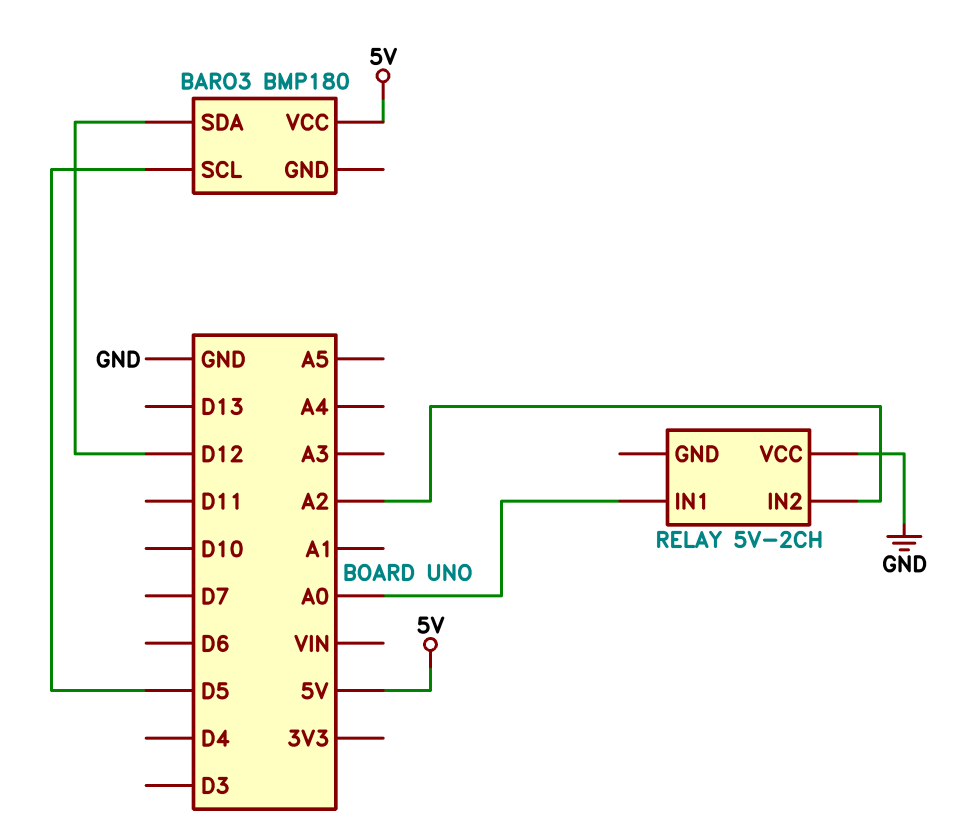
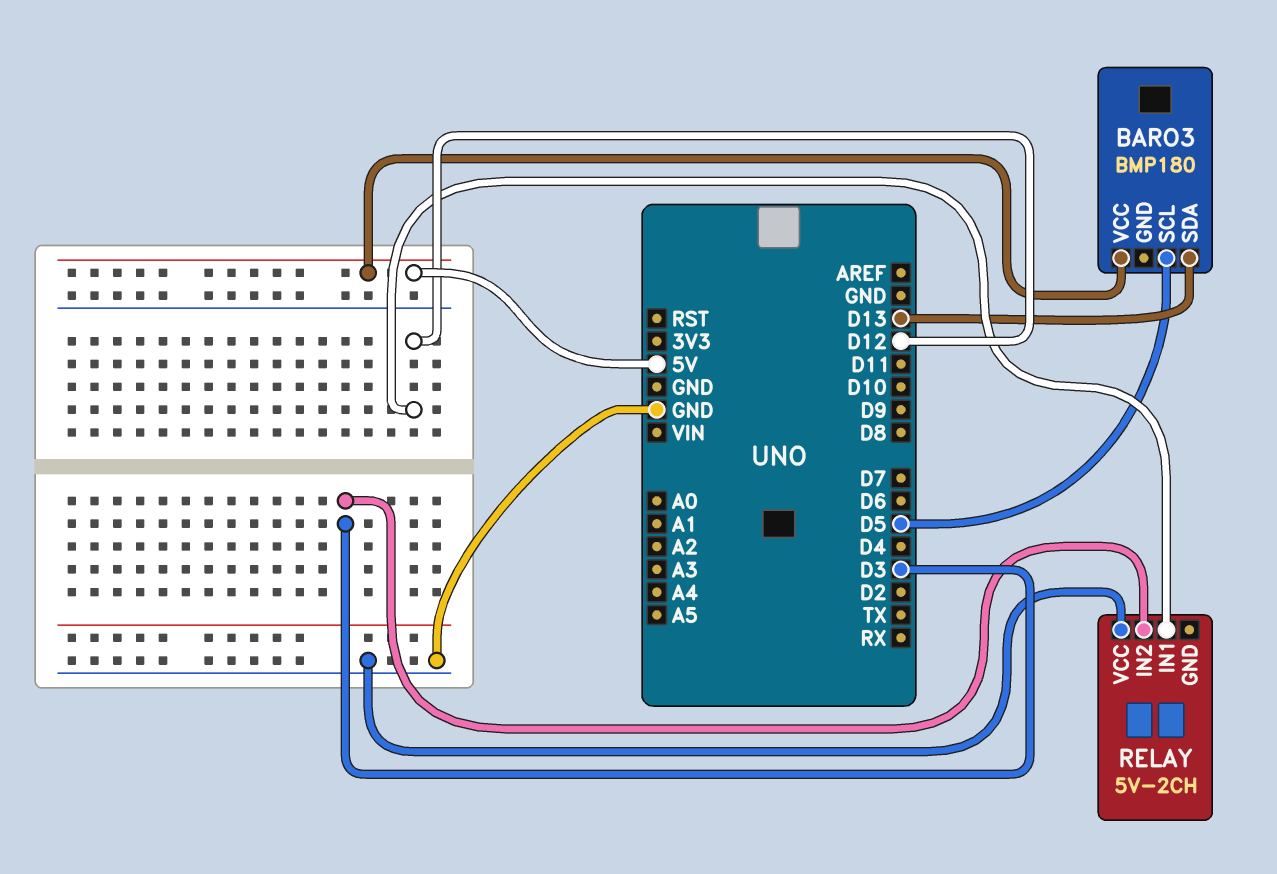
BARO3 pin SDA: D12 -> D13
RELAY pin IN1: A0 -> D12
RELAY pin IN2: A2 -> D3

